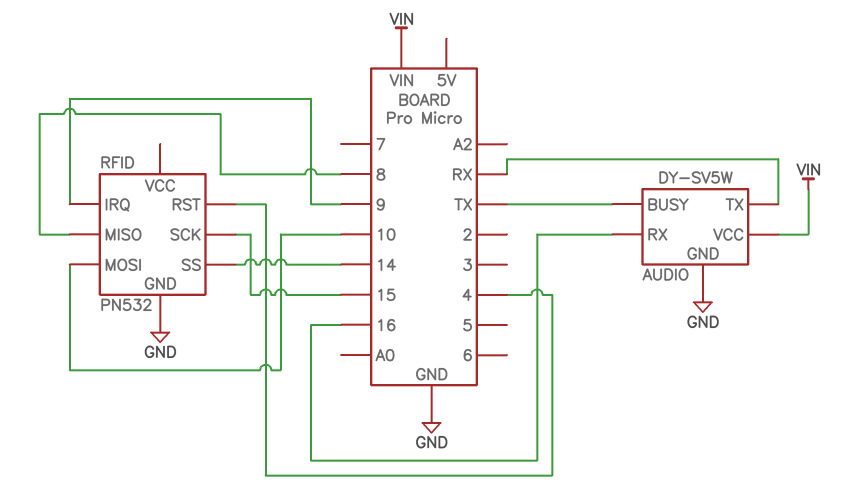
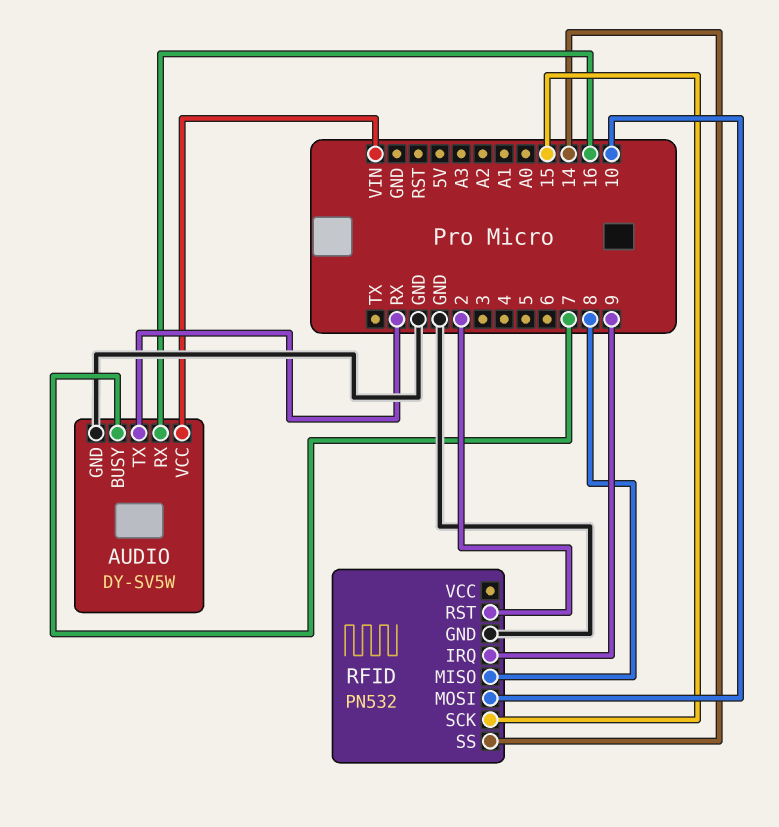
AUDIO pin BUSY: TX -> 7
RFID pin RST: 4 -> 2

